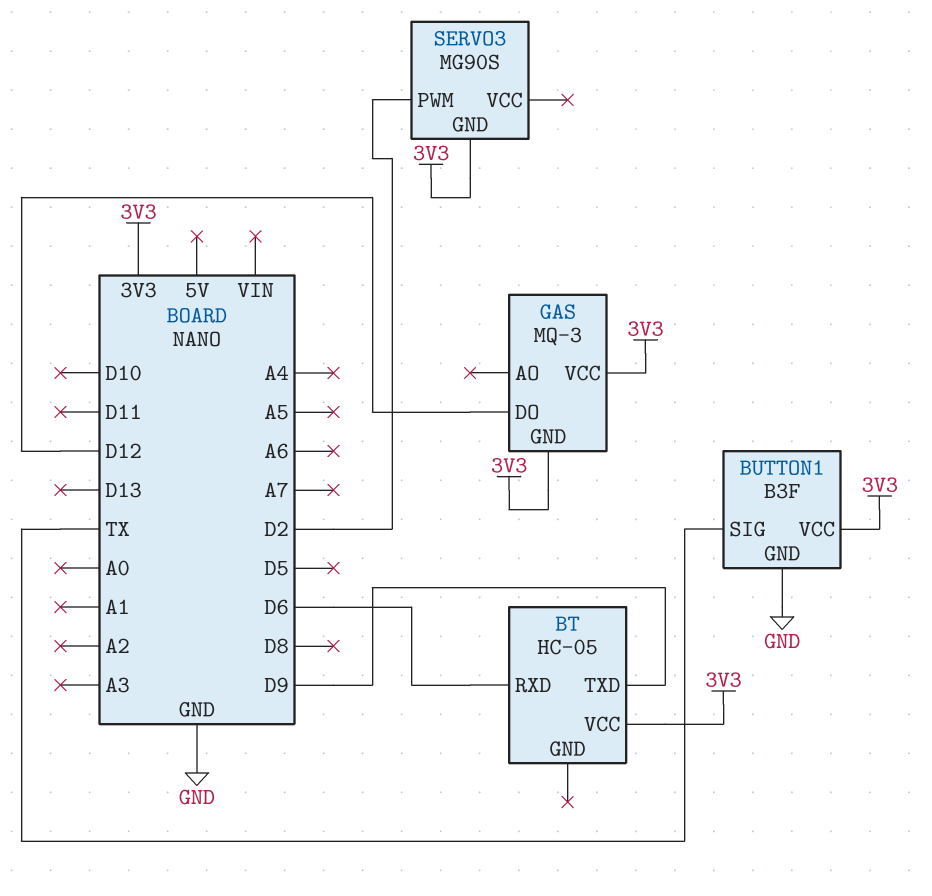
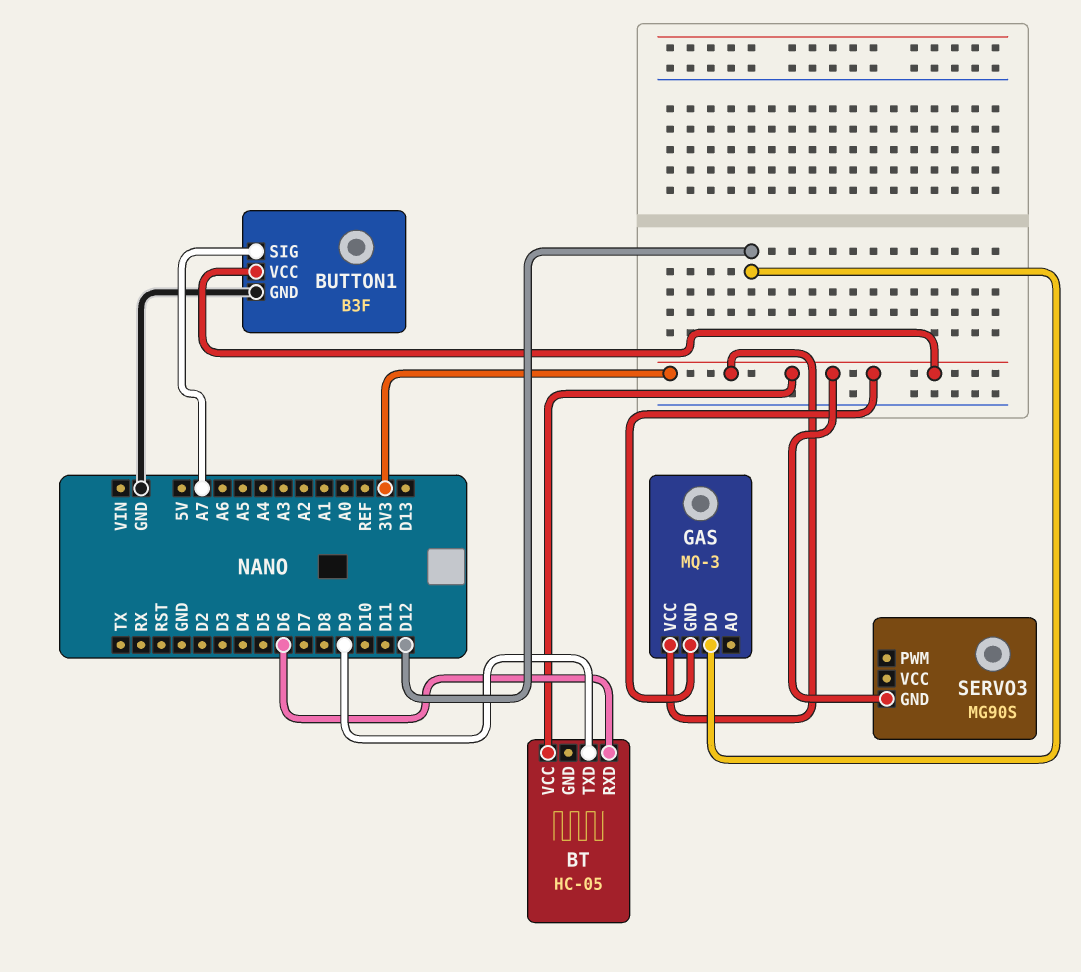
BUTTON1 pin SIG: TX -> A7
SERVO3 pin PWM: D2 -> none

